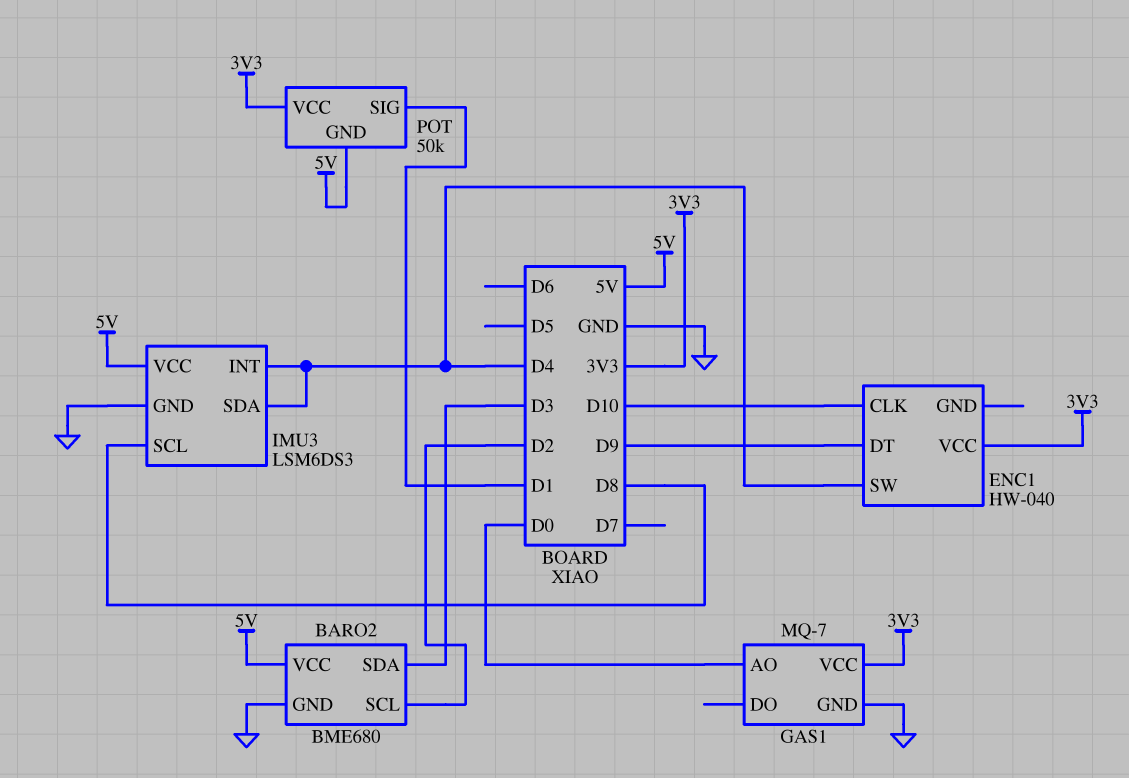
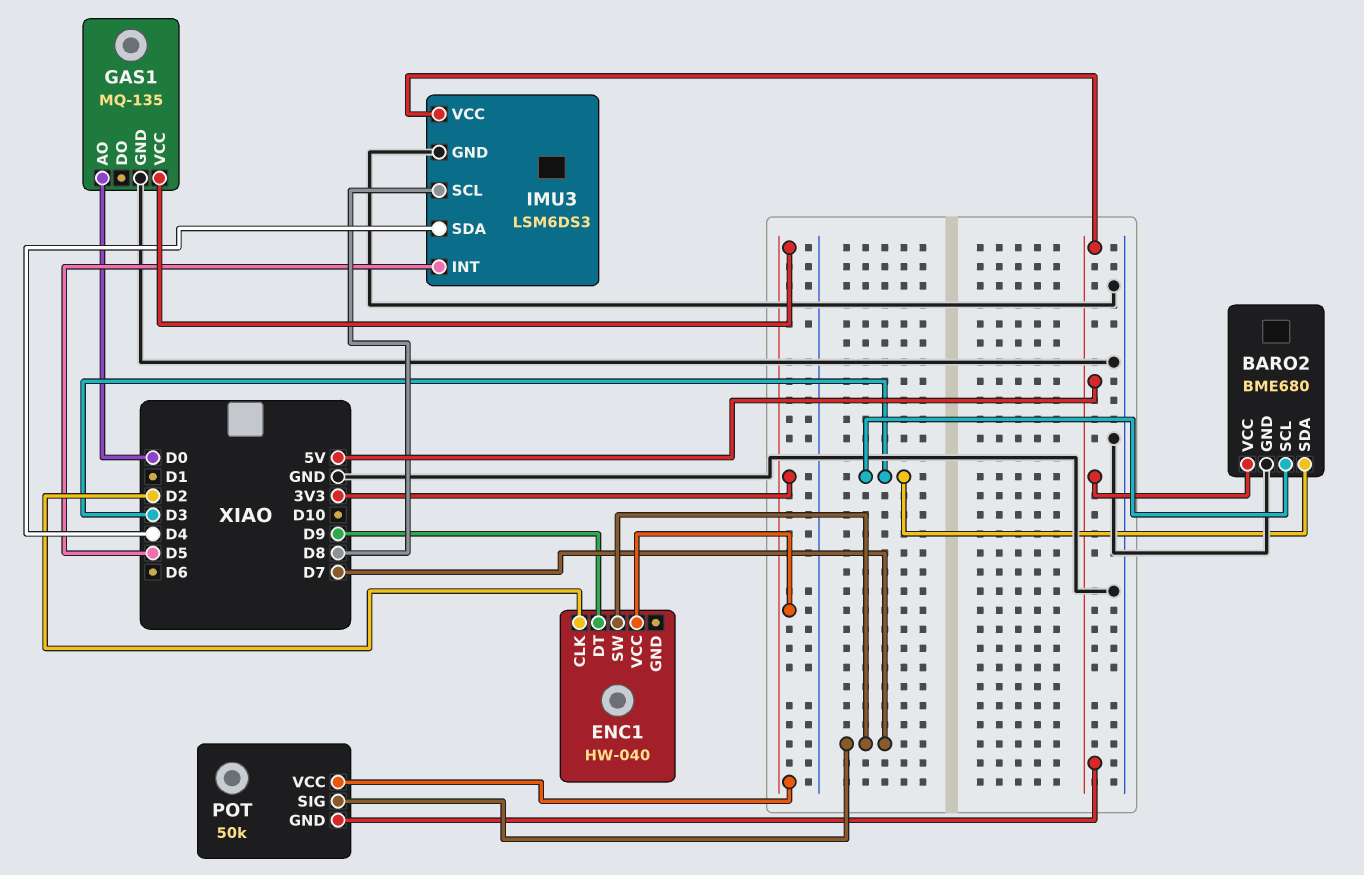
BARO2 pin SCL: D2 -> D3
ENC1 pin CLK: D10 -> D2
ENC1 pin SW: D4 -> D7
GAS1: MQ-7 -> MQ-135
IMU3 pin INT: D4 -> D5
POT pin SIG: D1 -> D7

